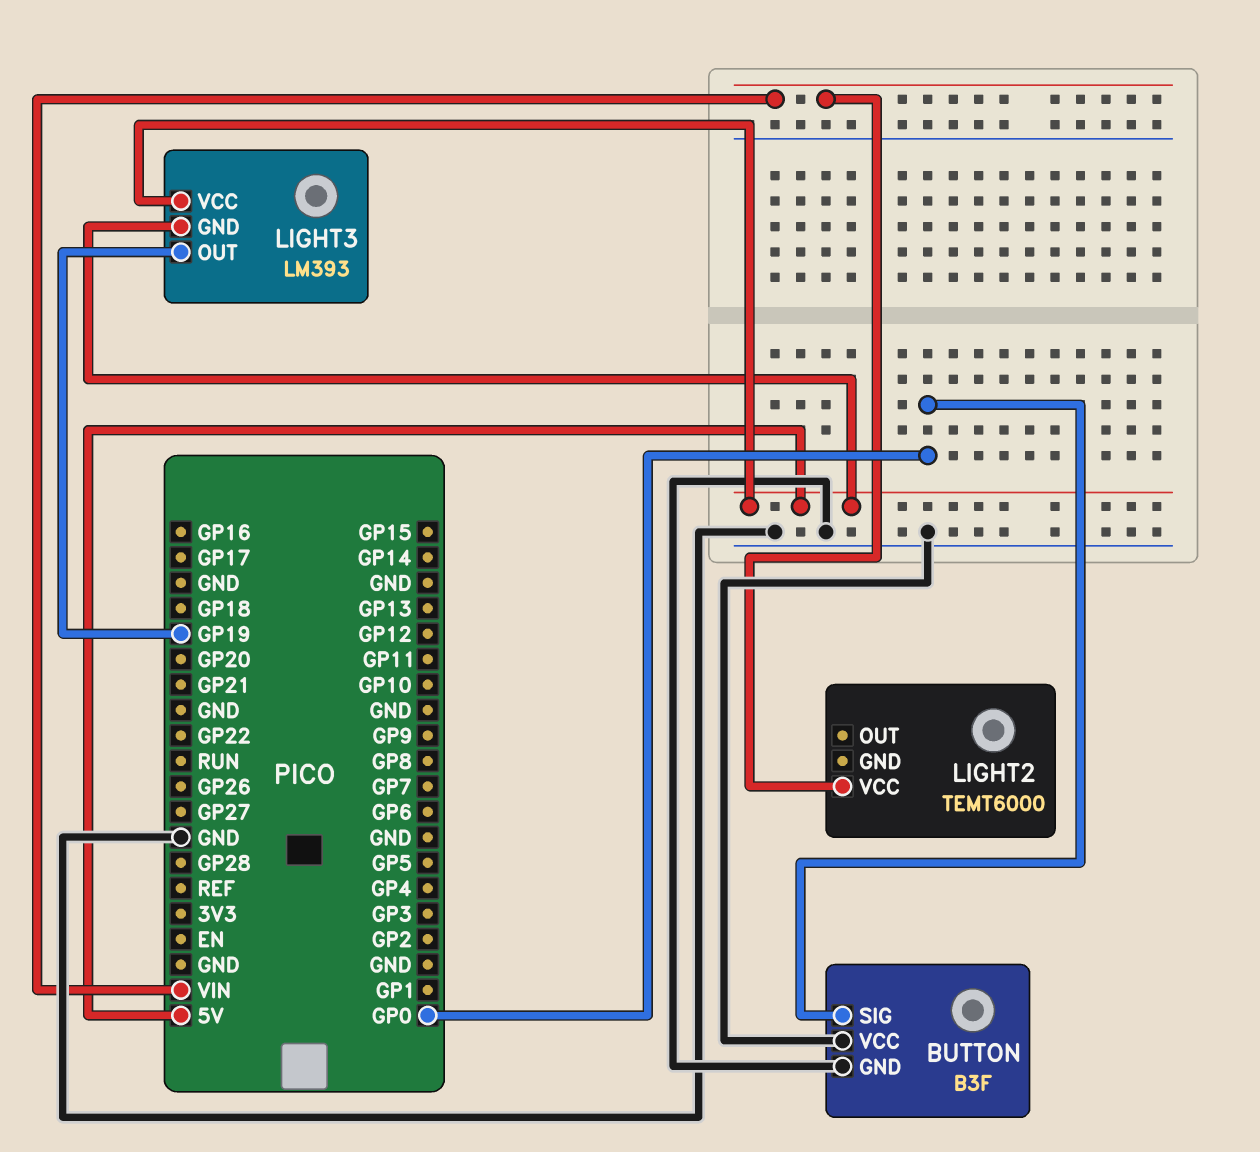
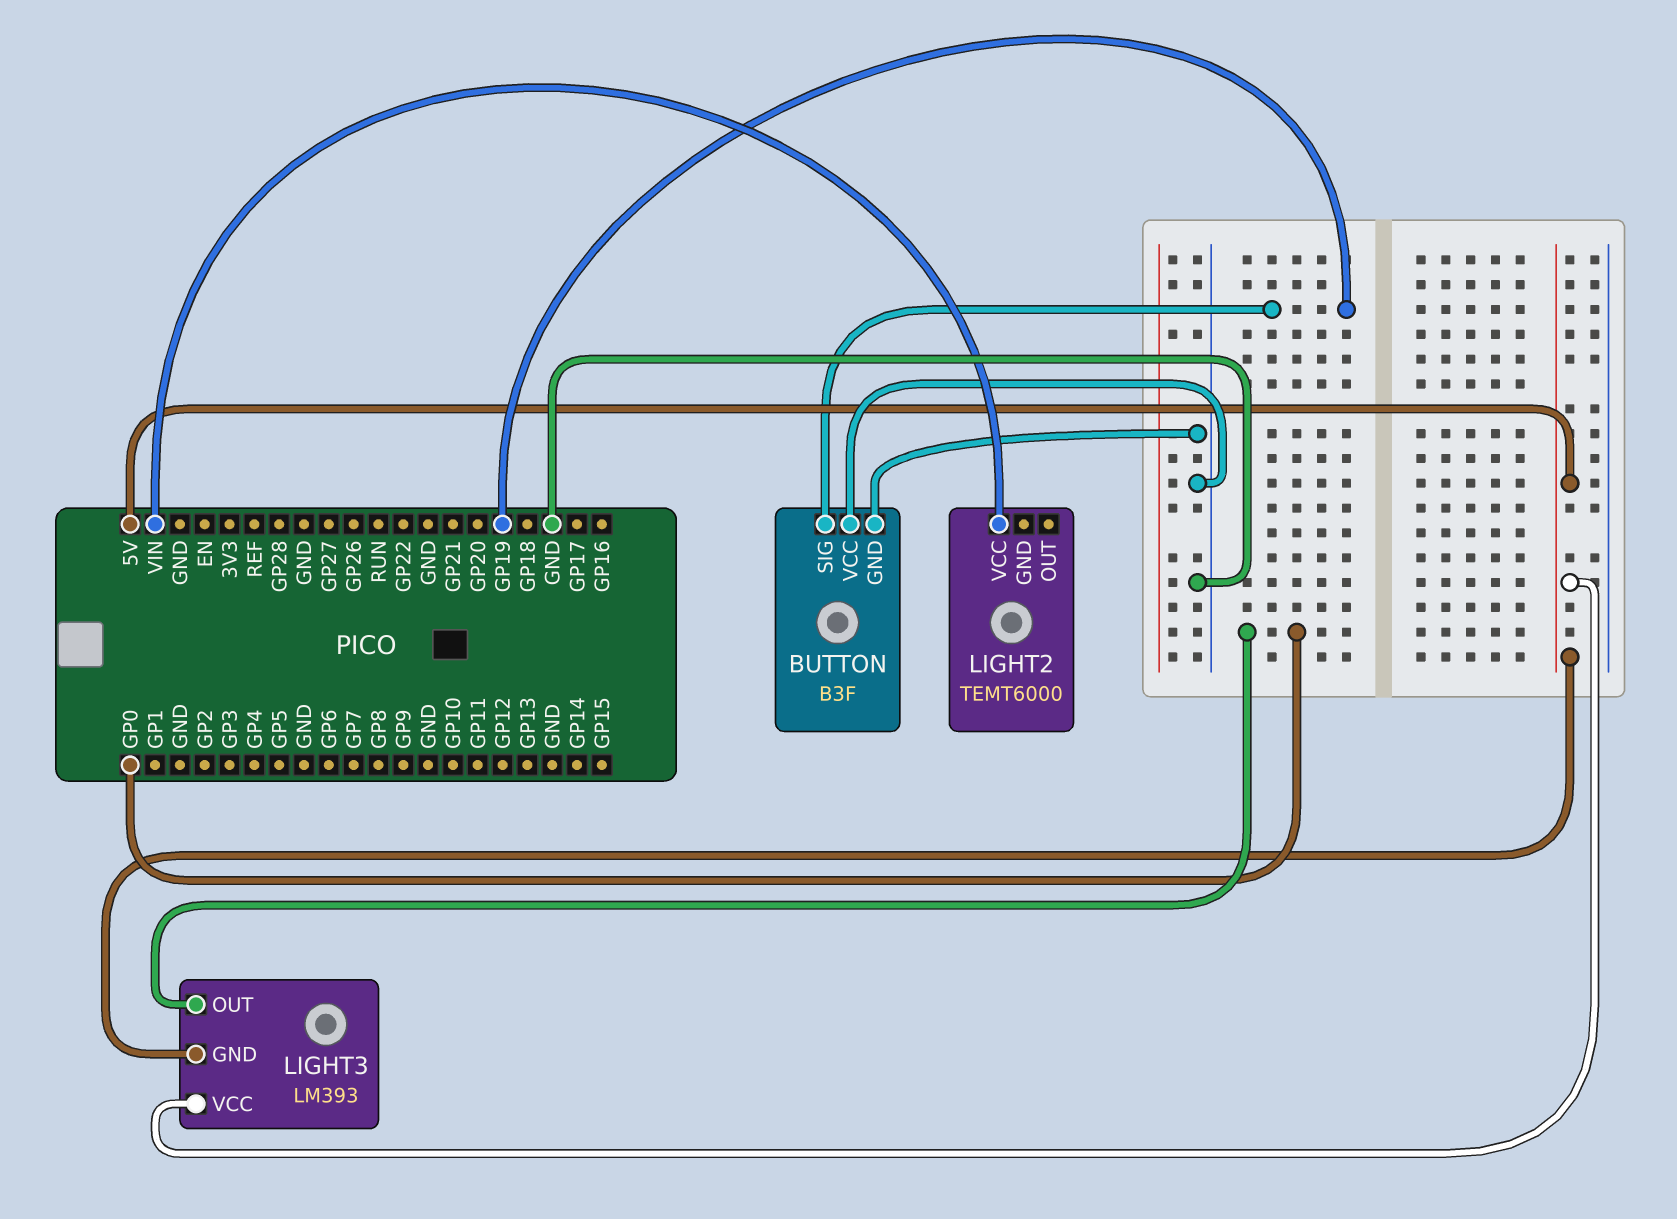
BUTTON pin SIG: GP0 -> GP19
LIGHT3 pin OUT: GP19 -> GP0

